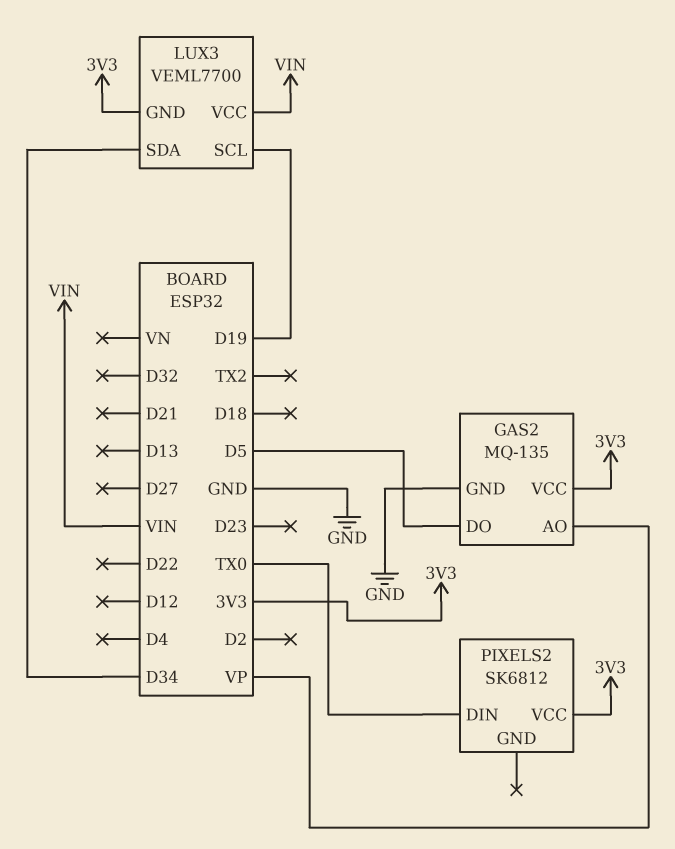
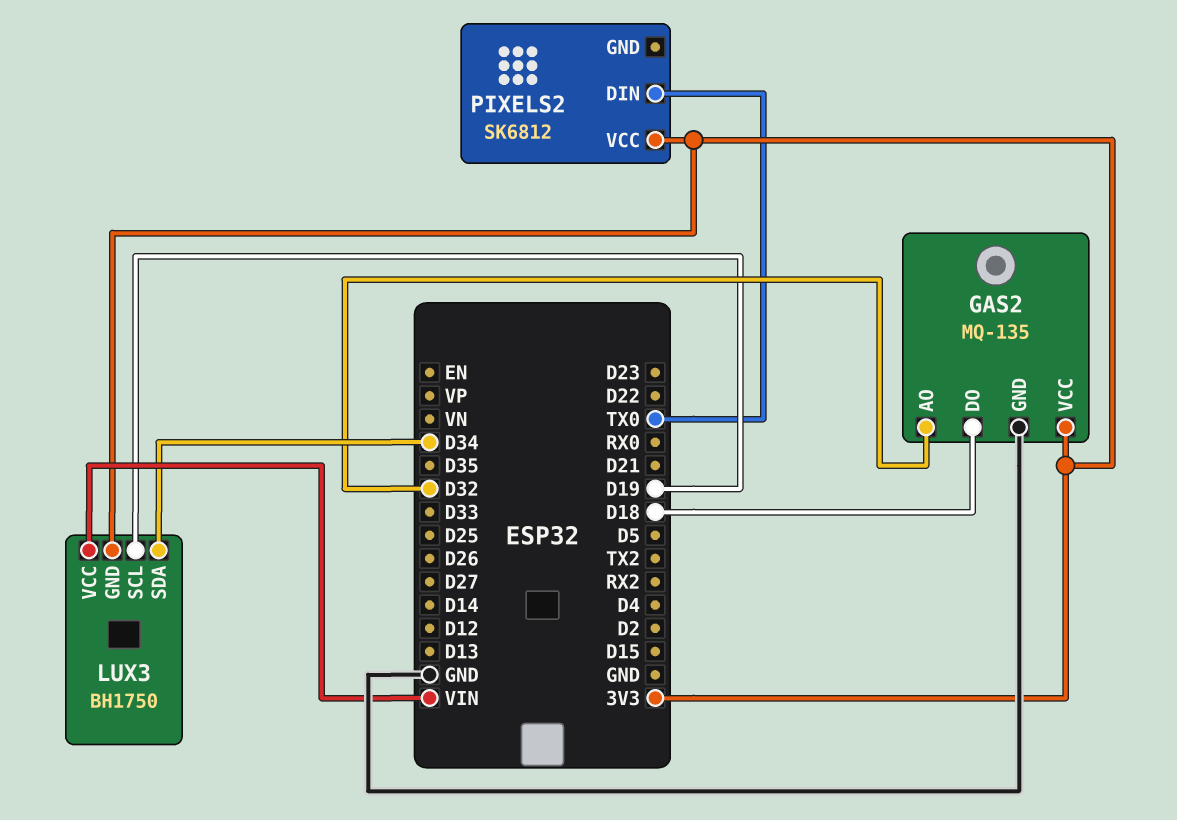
GAS2 pin AO: VP -> D32
GAS2 pin DO: D5 -> D18
LUX3: VEML7700 -> BH1750

